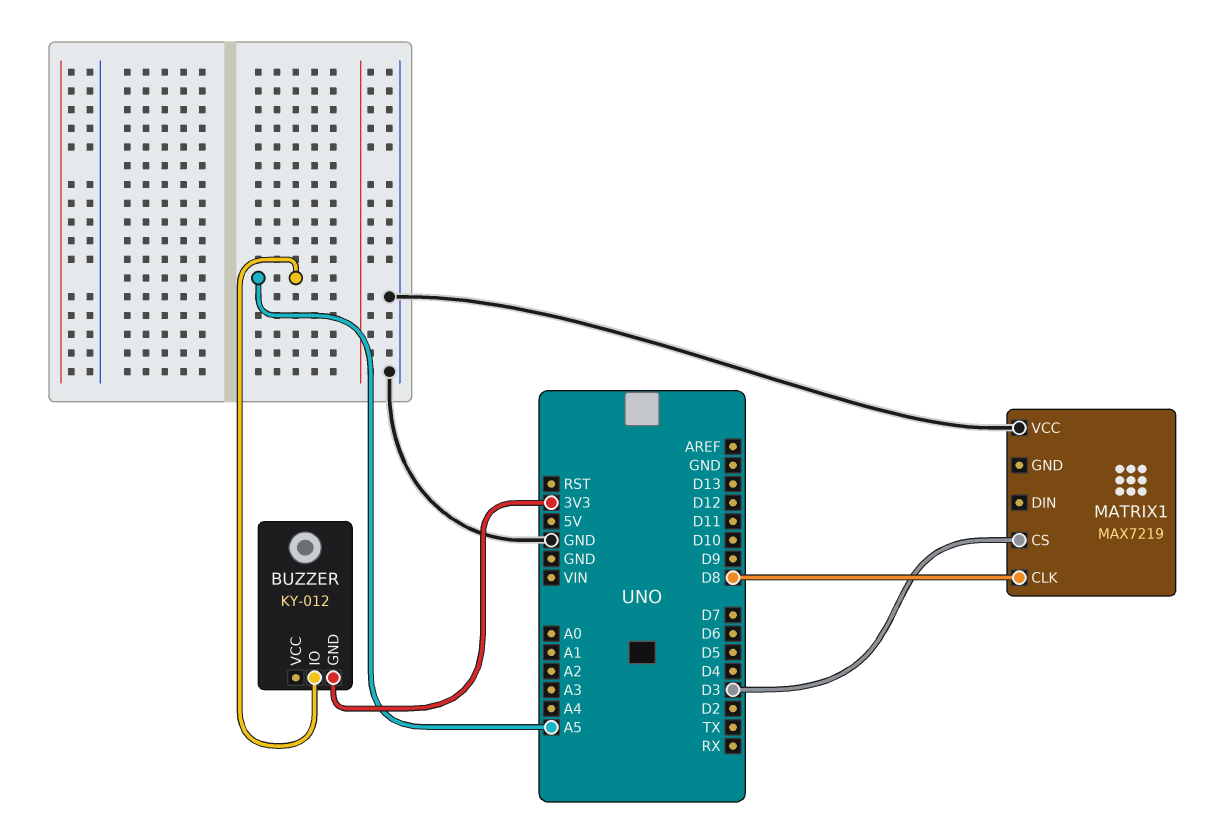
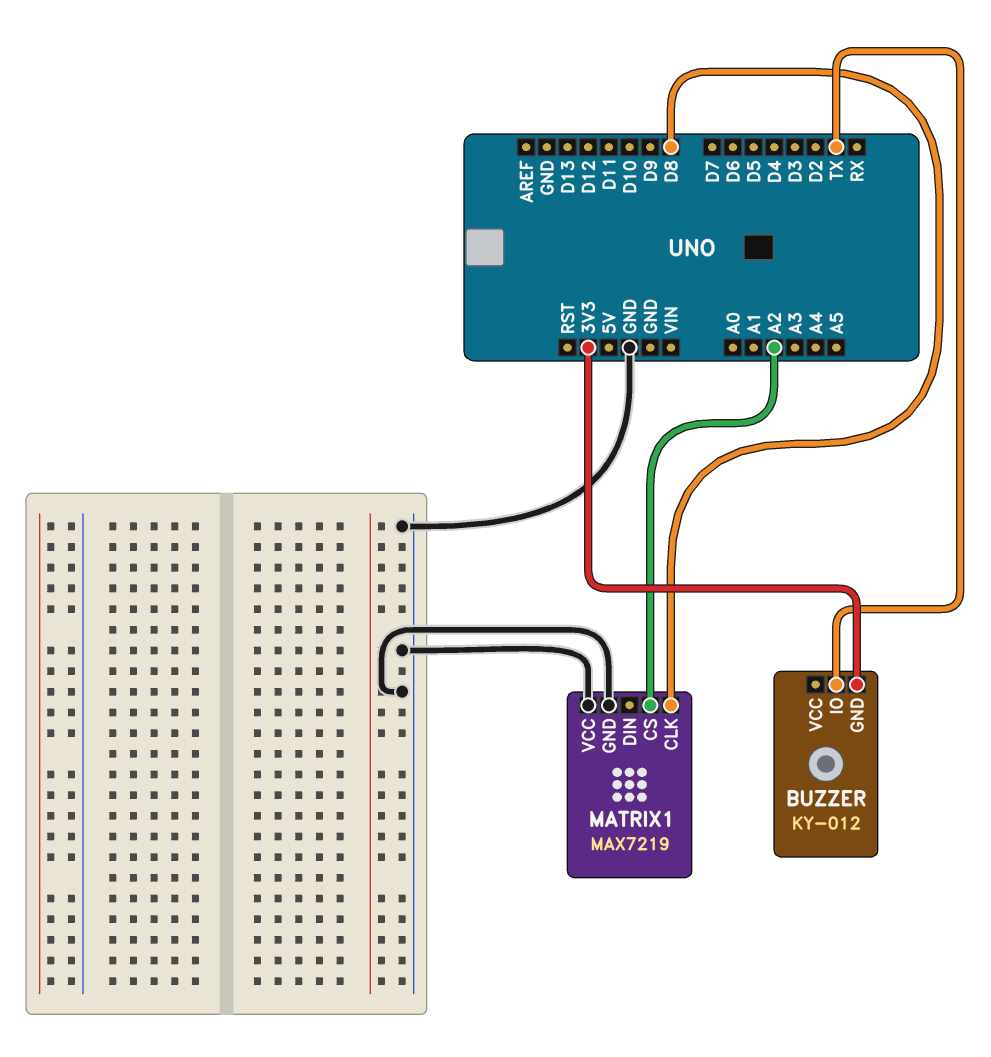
BUZZER pin IO: A5 -> TX
MATRIX1 pin CS: D3 -> A2
MATRIX1 pin GND: none -> GND

